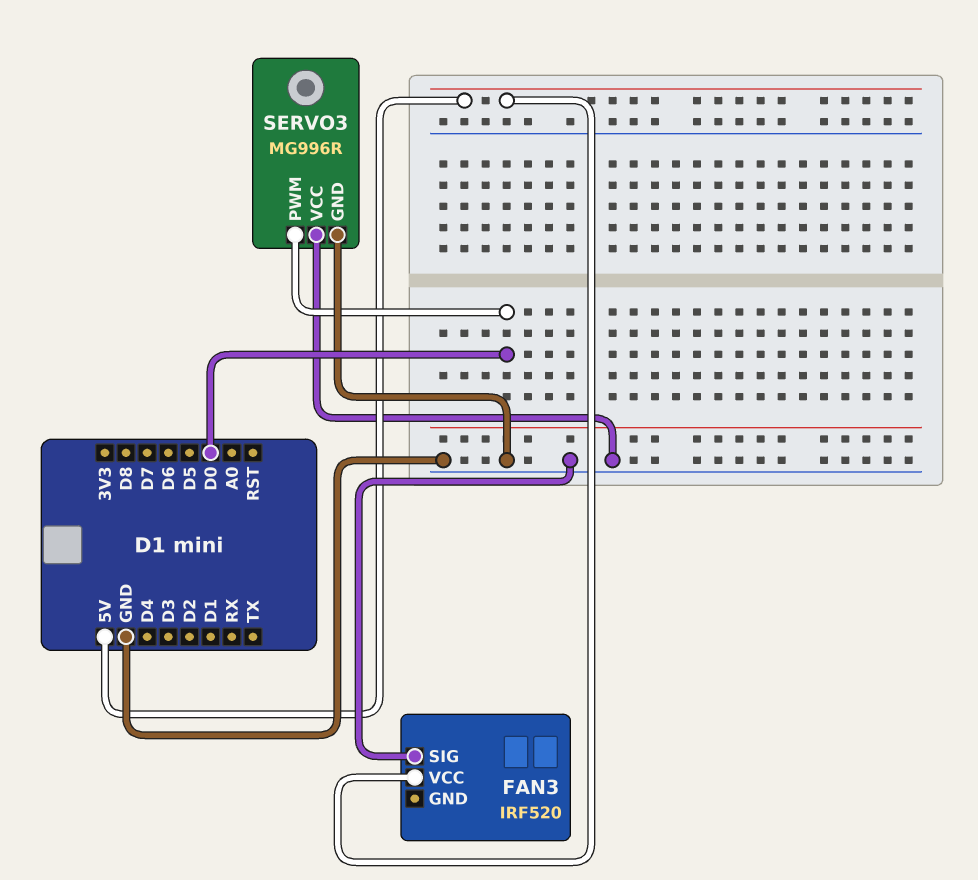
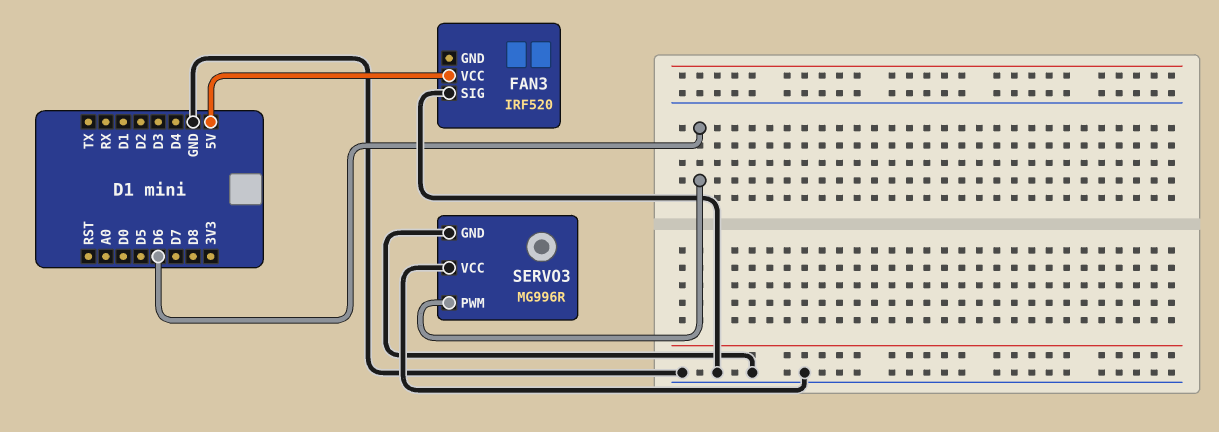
SERVO3 pin PWM: D0 -> D6

